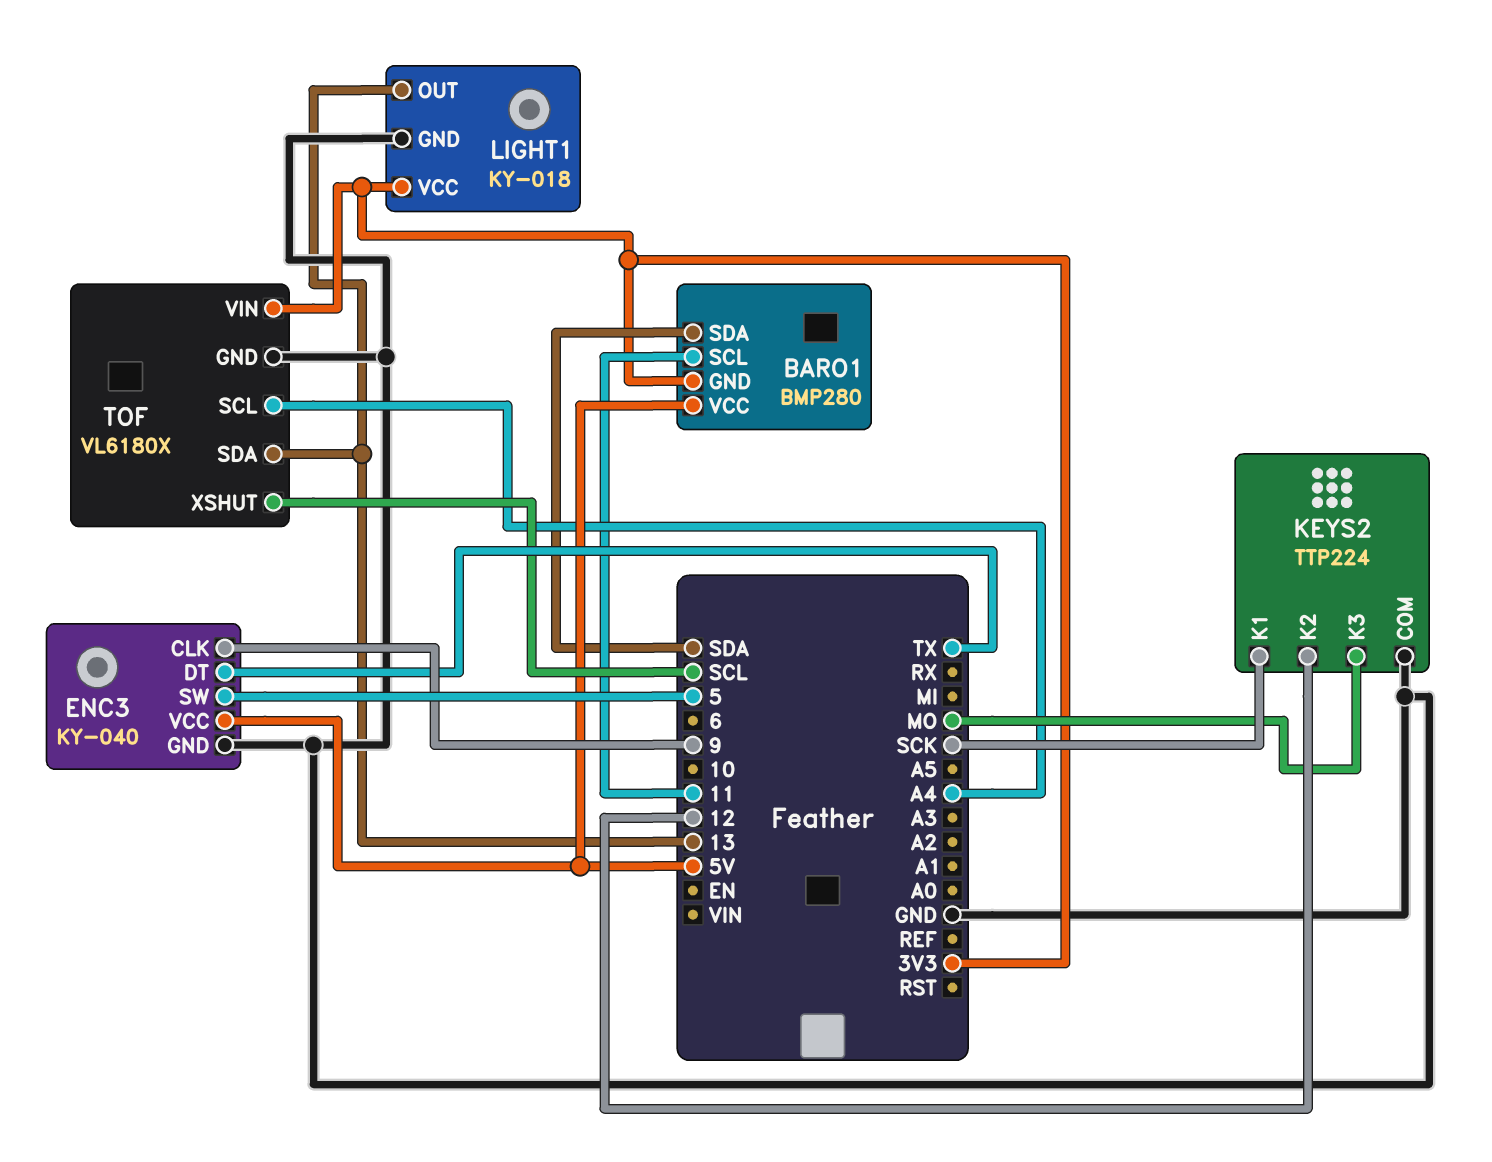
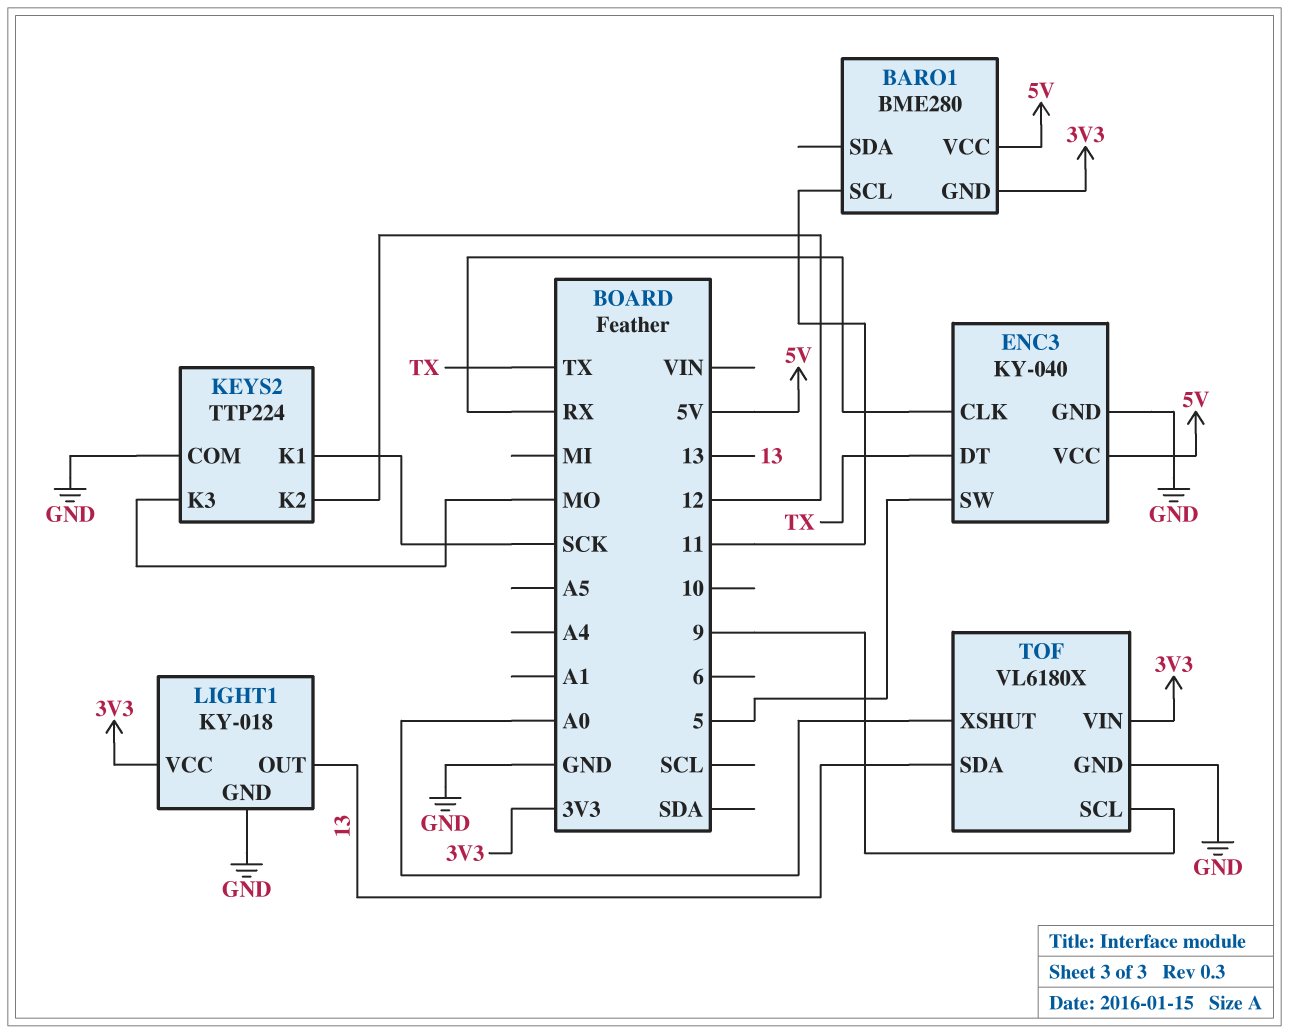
BARO1: BMP280 -> BME280
BARO1 pin SDA: SDA -> none
ENC3 pin CLK: 9 -> RX
TOF pin SCL: A4 -> 9
TOF pin XSHUT: SCL -> A0

